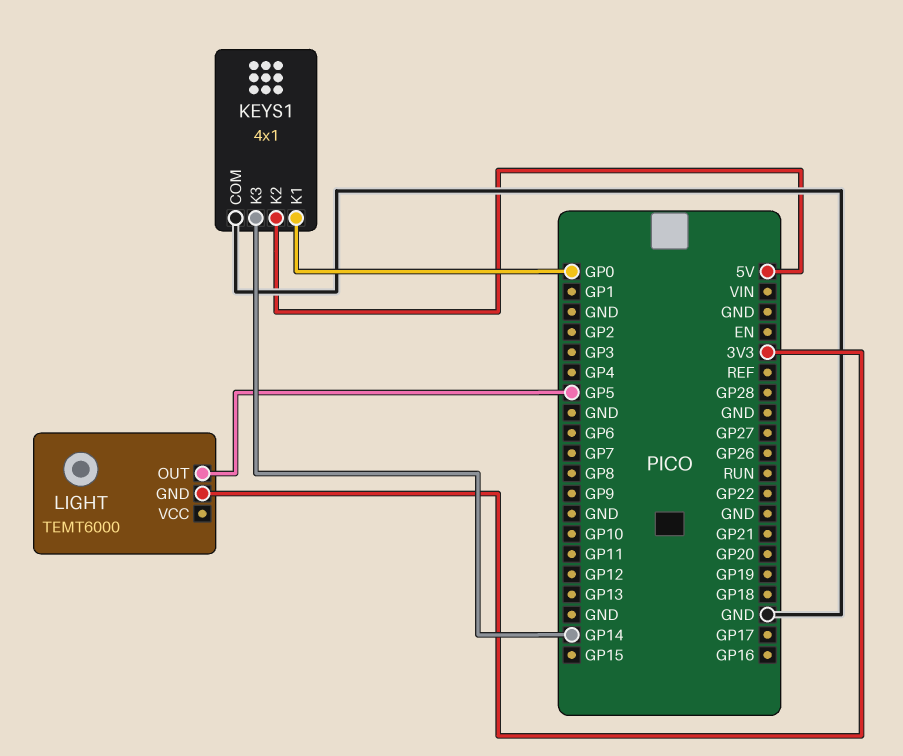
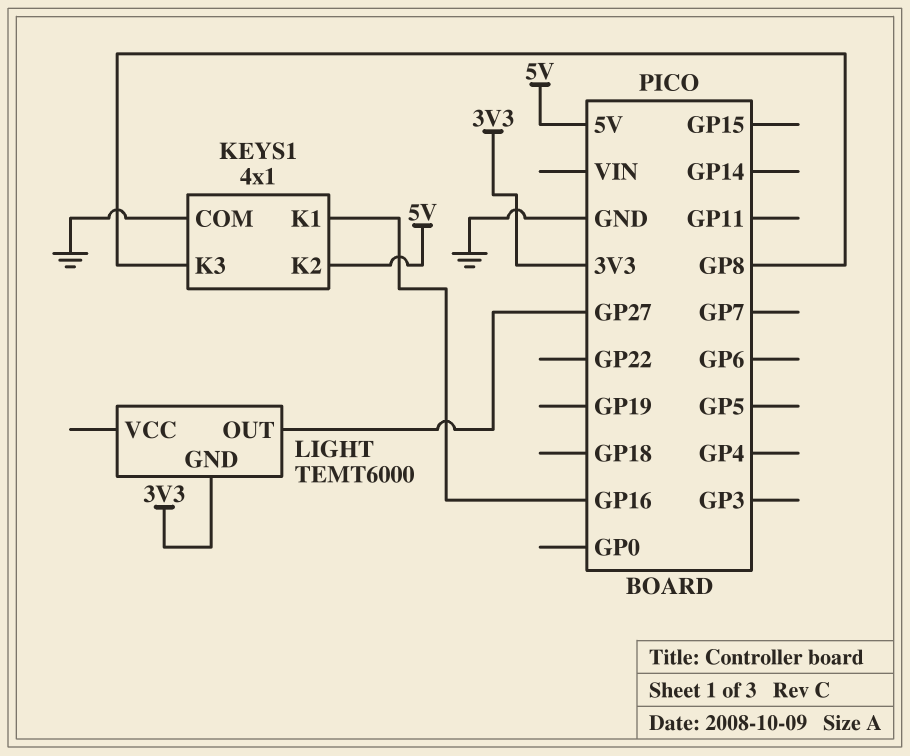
KEYS1 pin K1: GP0 -> GP16
KEYS1 pin K3: GP14 -> GP8
LIGHT pin OUT: GP5 -> GP27

